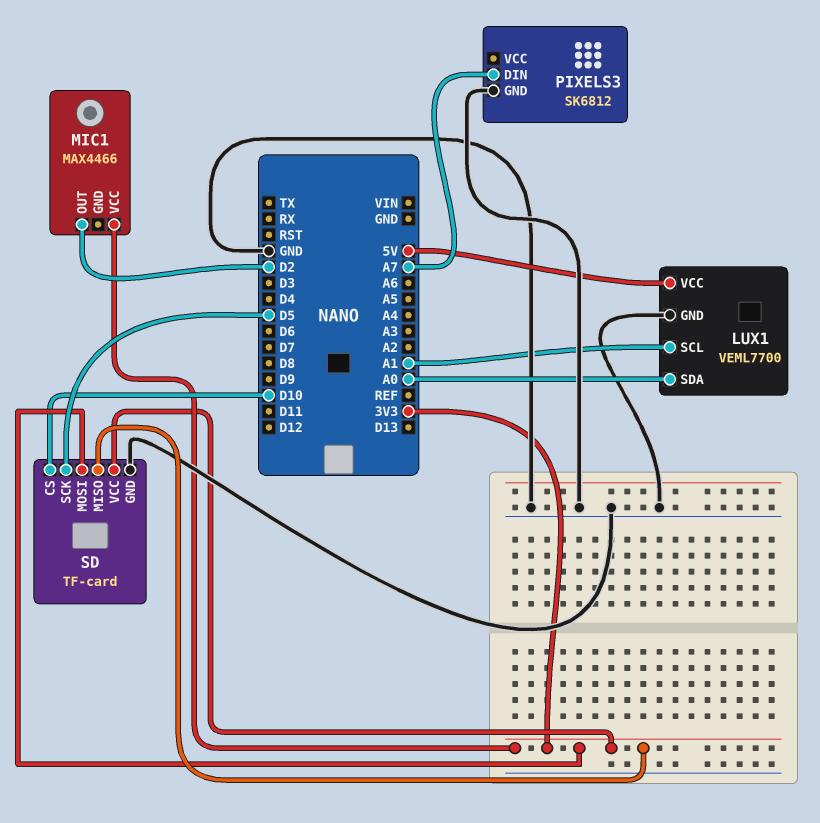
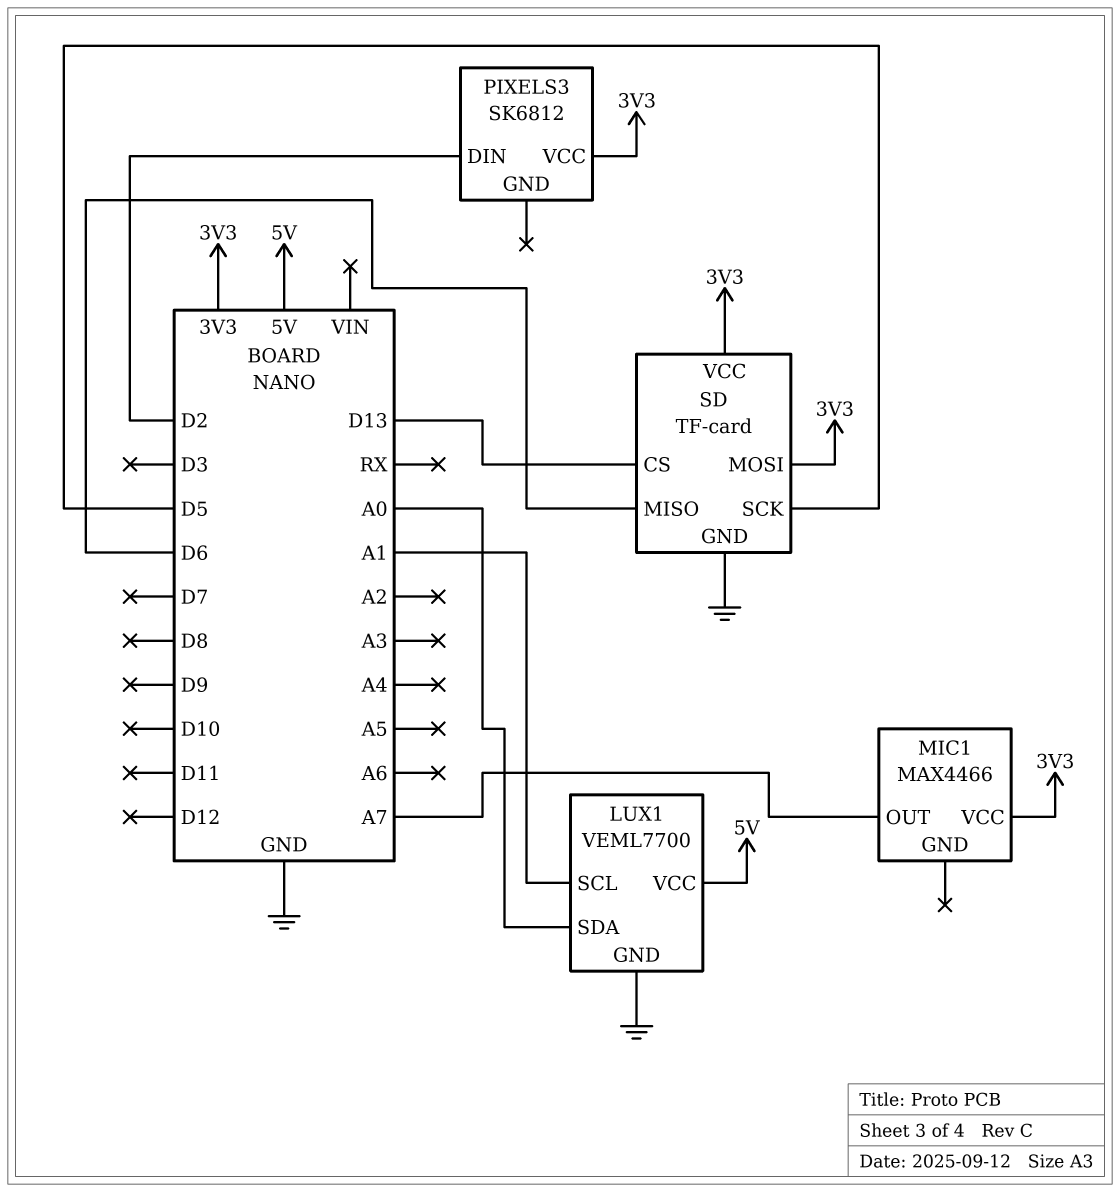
MIC1 pin OUT: D2 -> A7
PIXELS3 pin DIN: A7 -> D2
PIXELS3 pin GND: GND -> none
PIXELS3 pin VCC: none -> 3V3
SD pin CS: D10 -> D13
SD pin MISO: 3V3 -> D6

